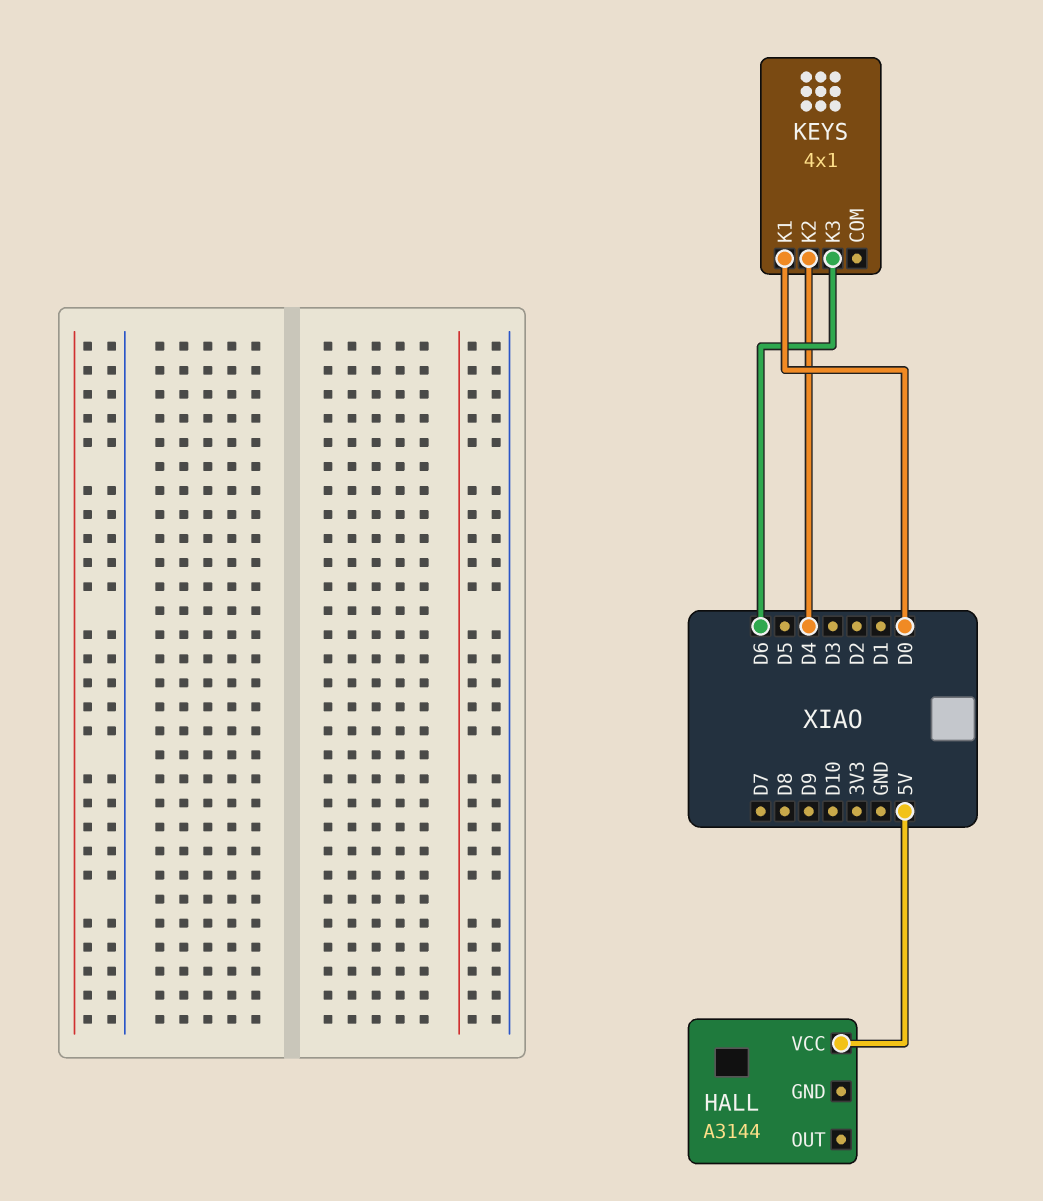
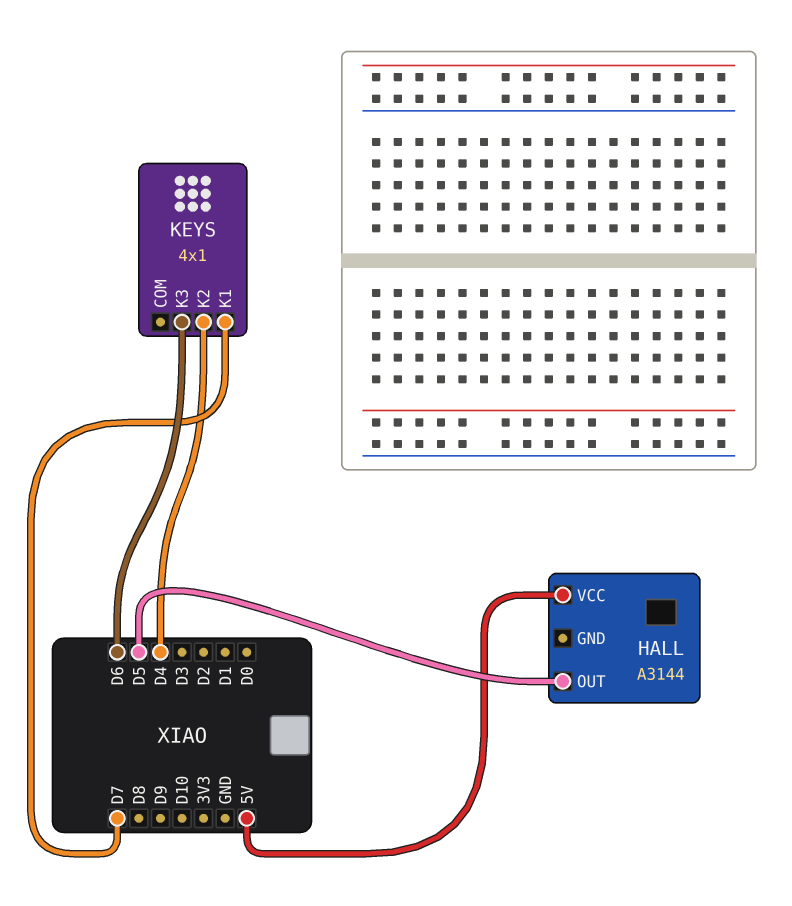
HALL pin OUT: none -> D5
KEYS pin K1: D0 -> D7

